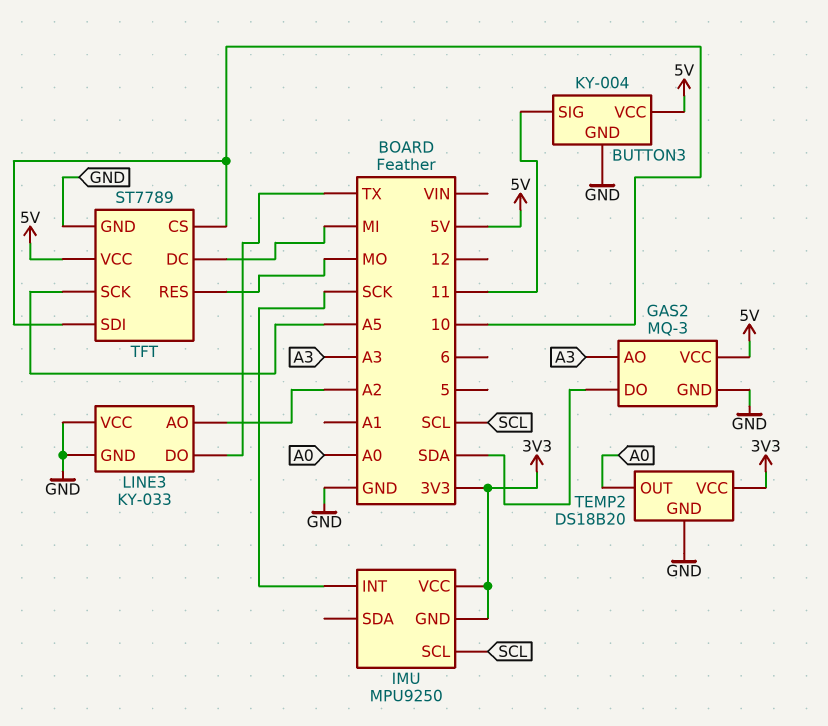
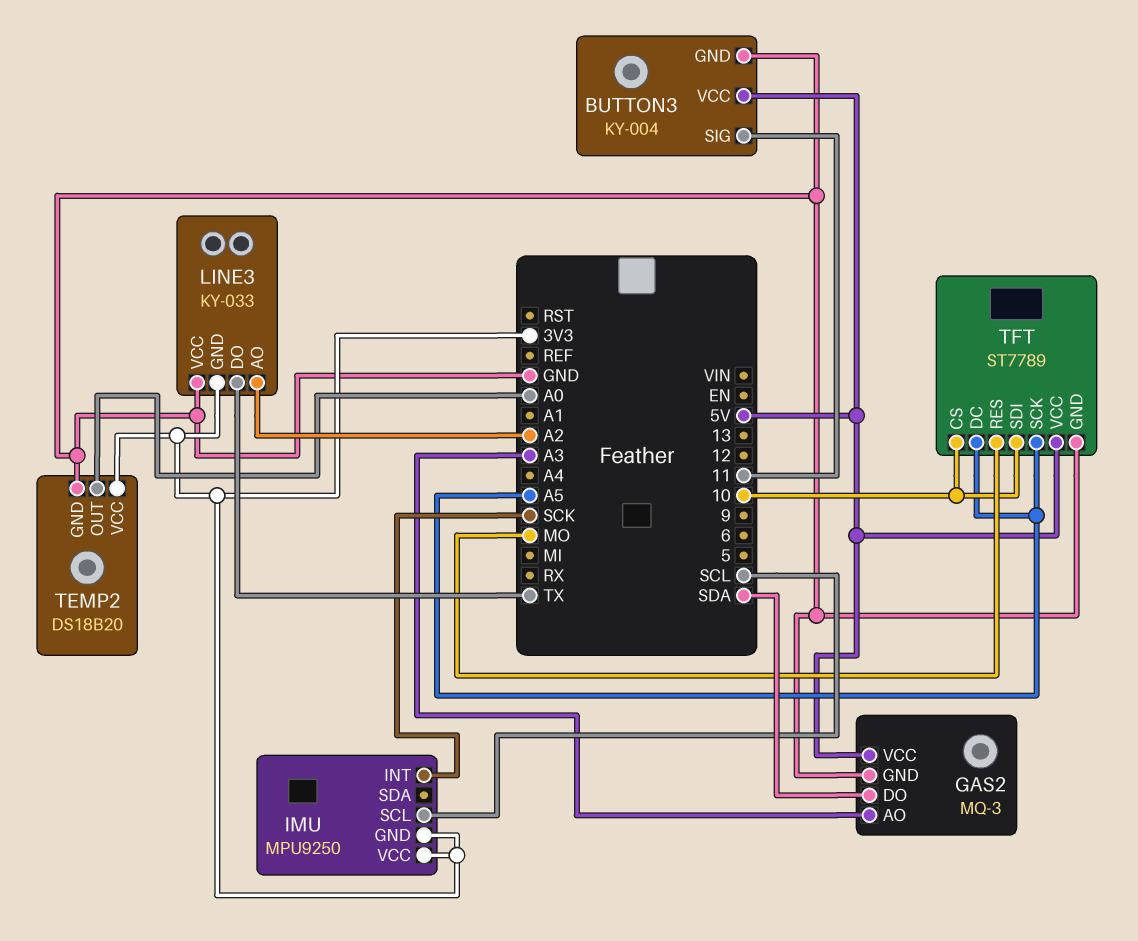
LINE3 pin GND: GND -> 3V3
TFT pin DC: MI -> A5

